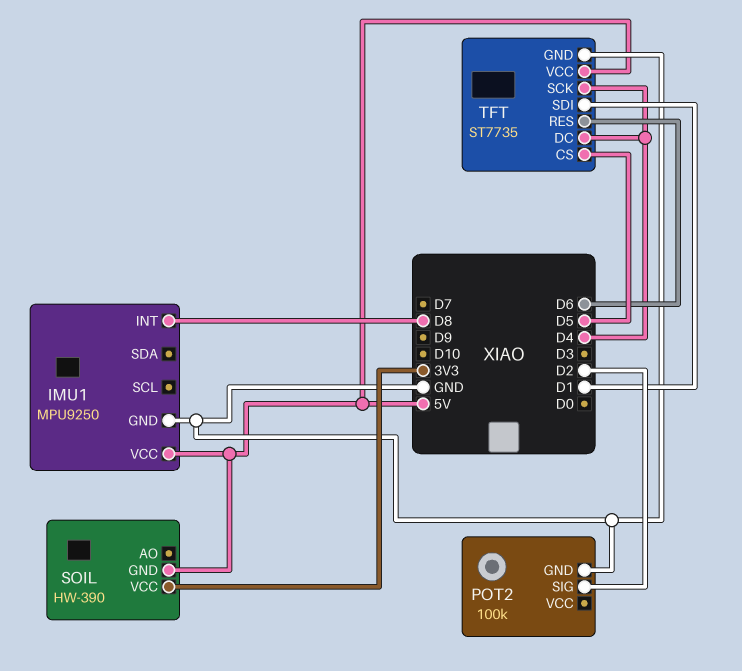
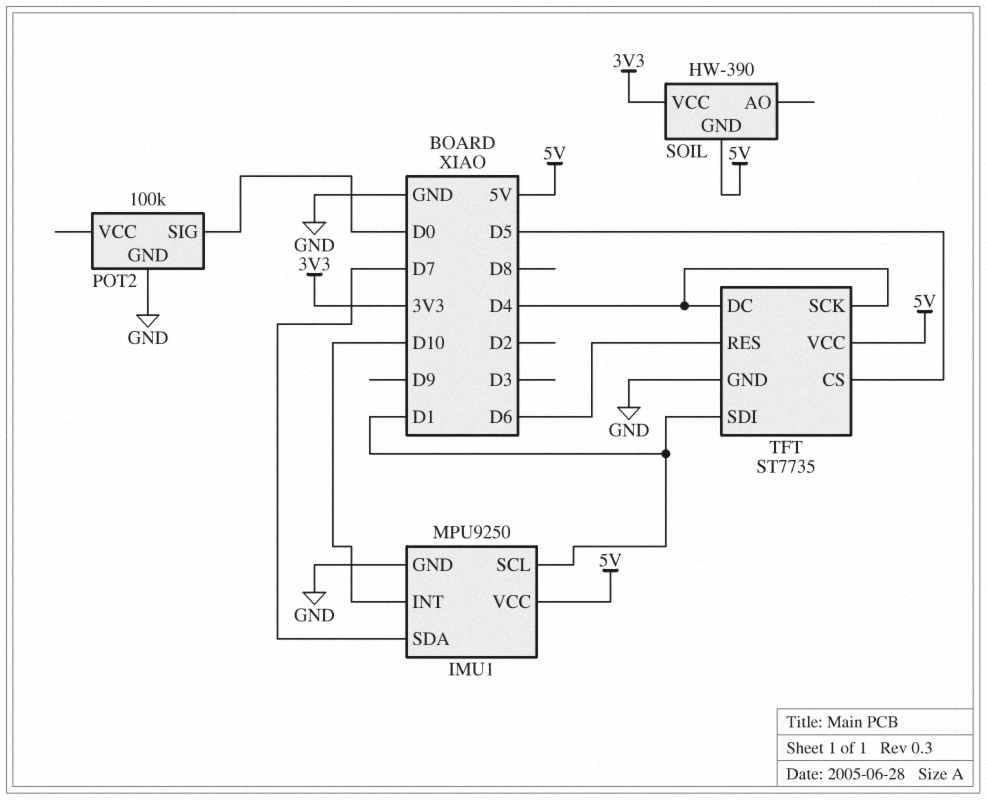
IMU1 pin INT: D8 -> D10
IMU1 pin SCL: none -> D1
IMU1 pin SDA: none -> D7
POT2 pin SIG: D2 -> D0

